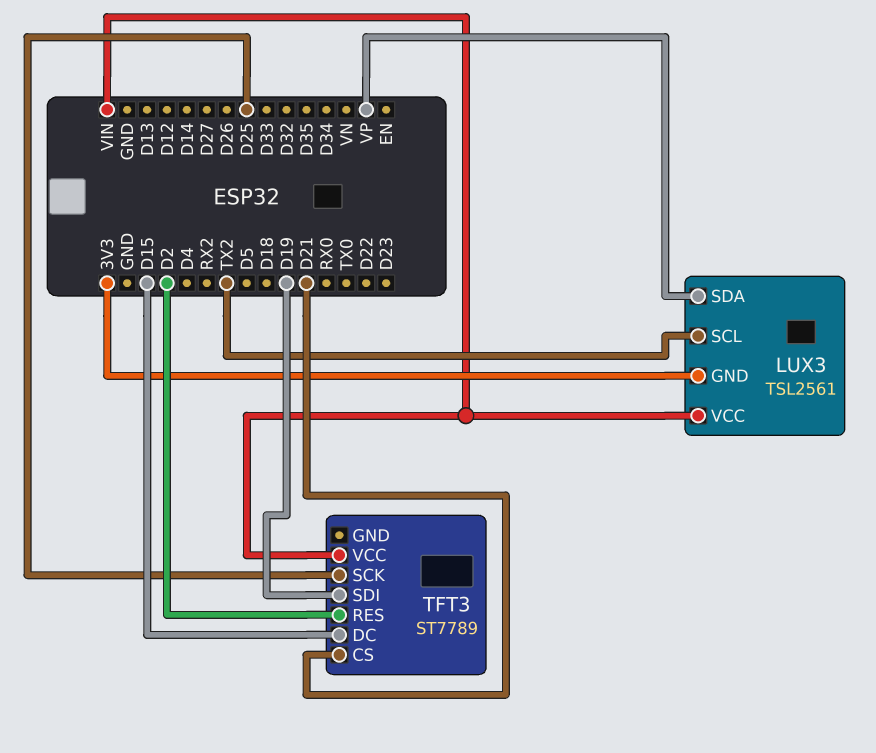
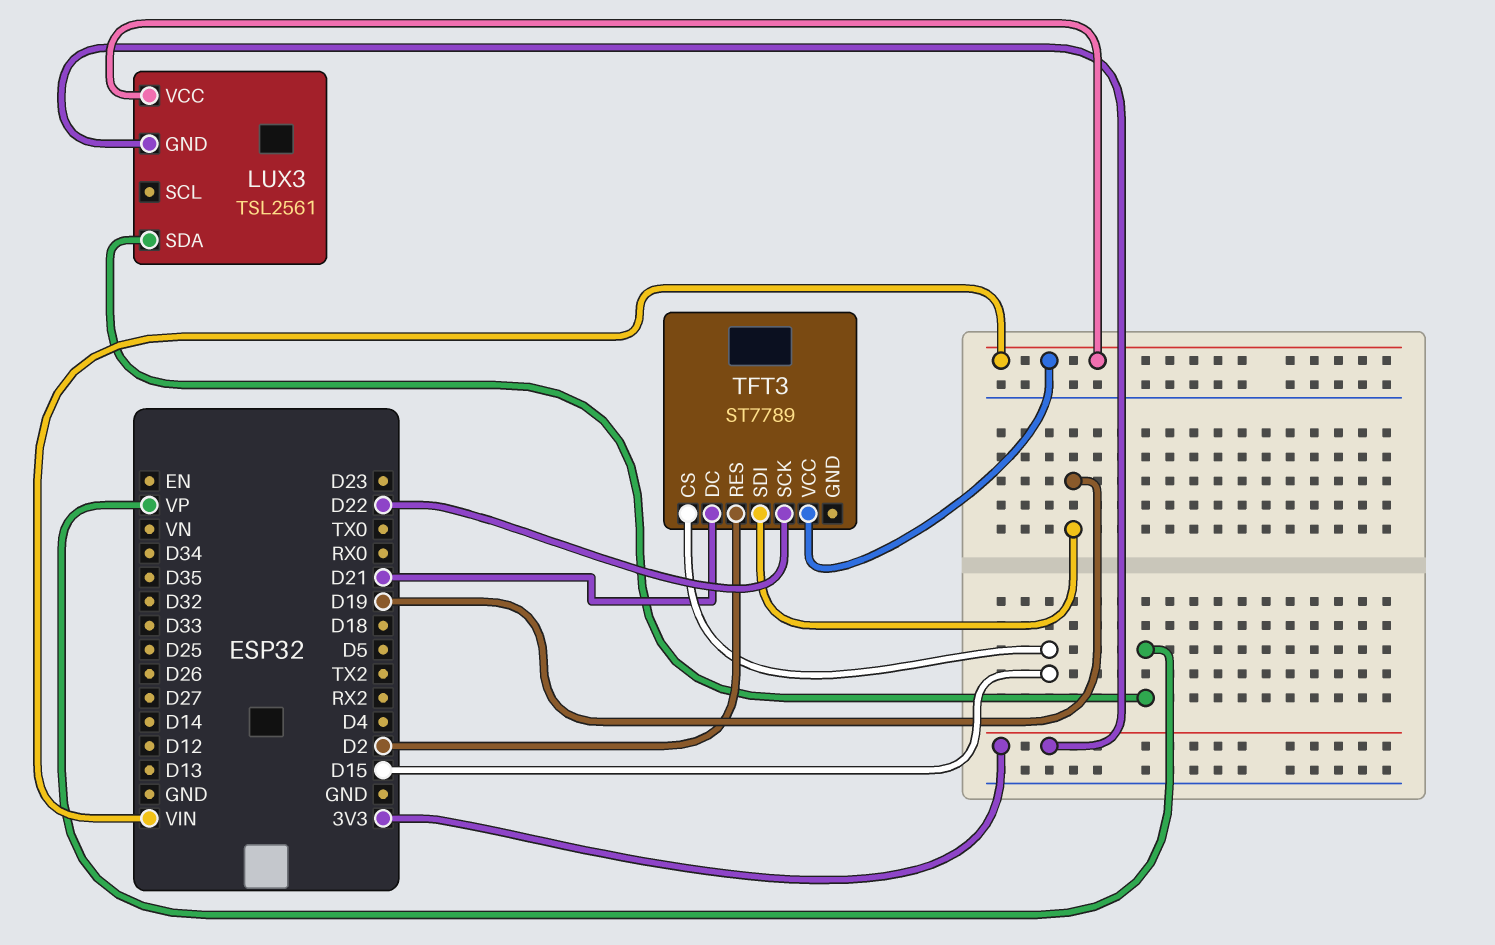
LUX3 pin SCL: TX2 -> none
TFT3 pin CS: D21 -> D15
TFT3 pin DC: D15 -> D21
TFT3 pin SCK: D25 -> D22

